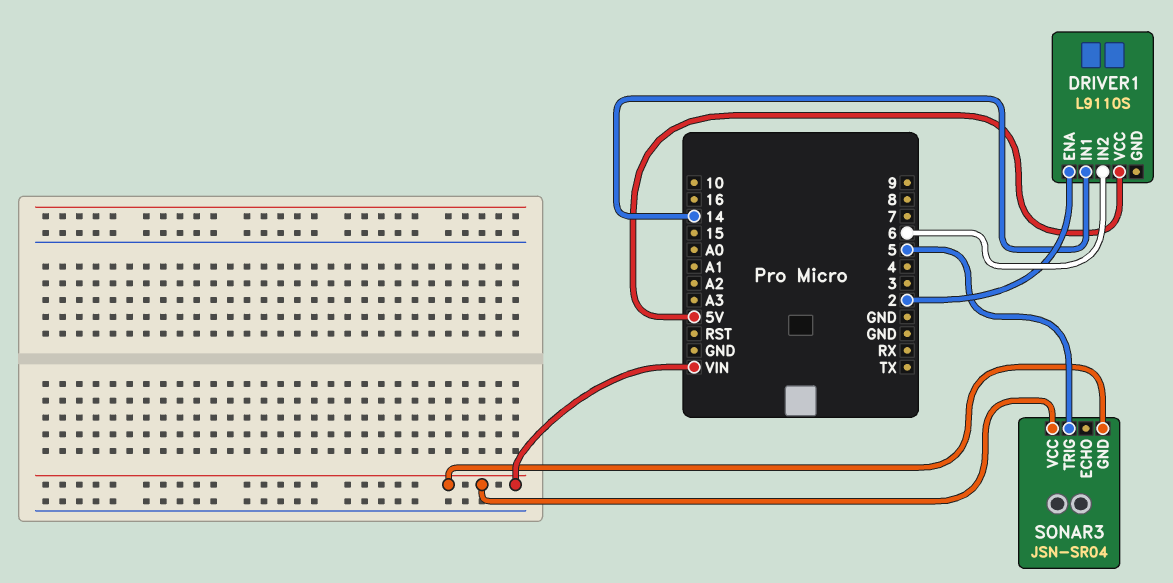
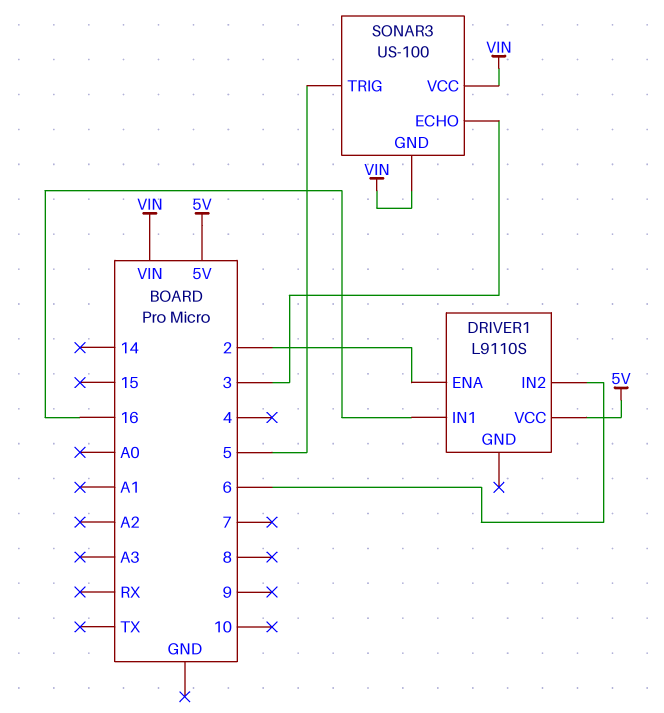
DRIVER1 pin IN1: 14 -> 16
SONAR3: JSN-SR04 -> US-100
SONAR3 pin ECHO: none -> 3

